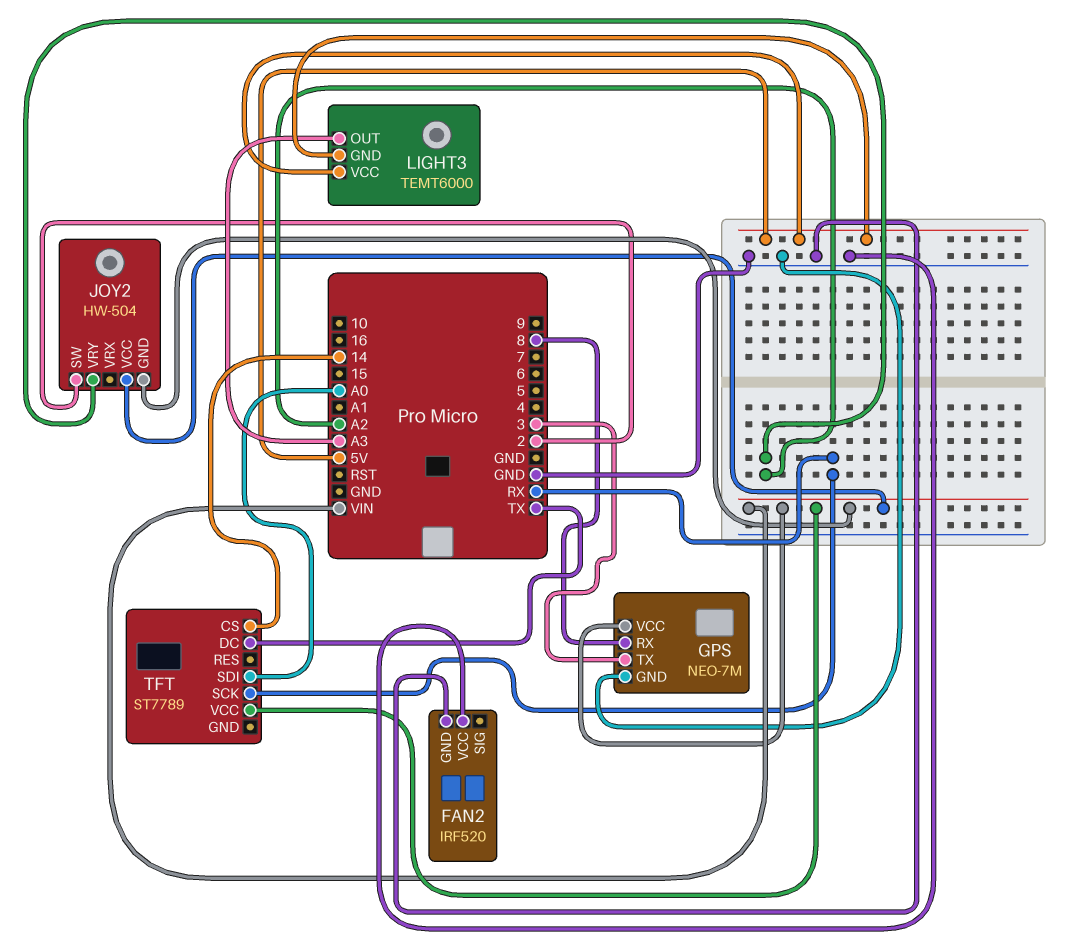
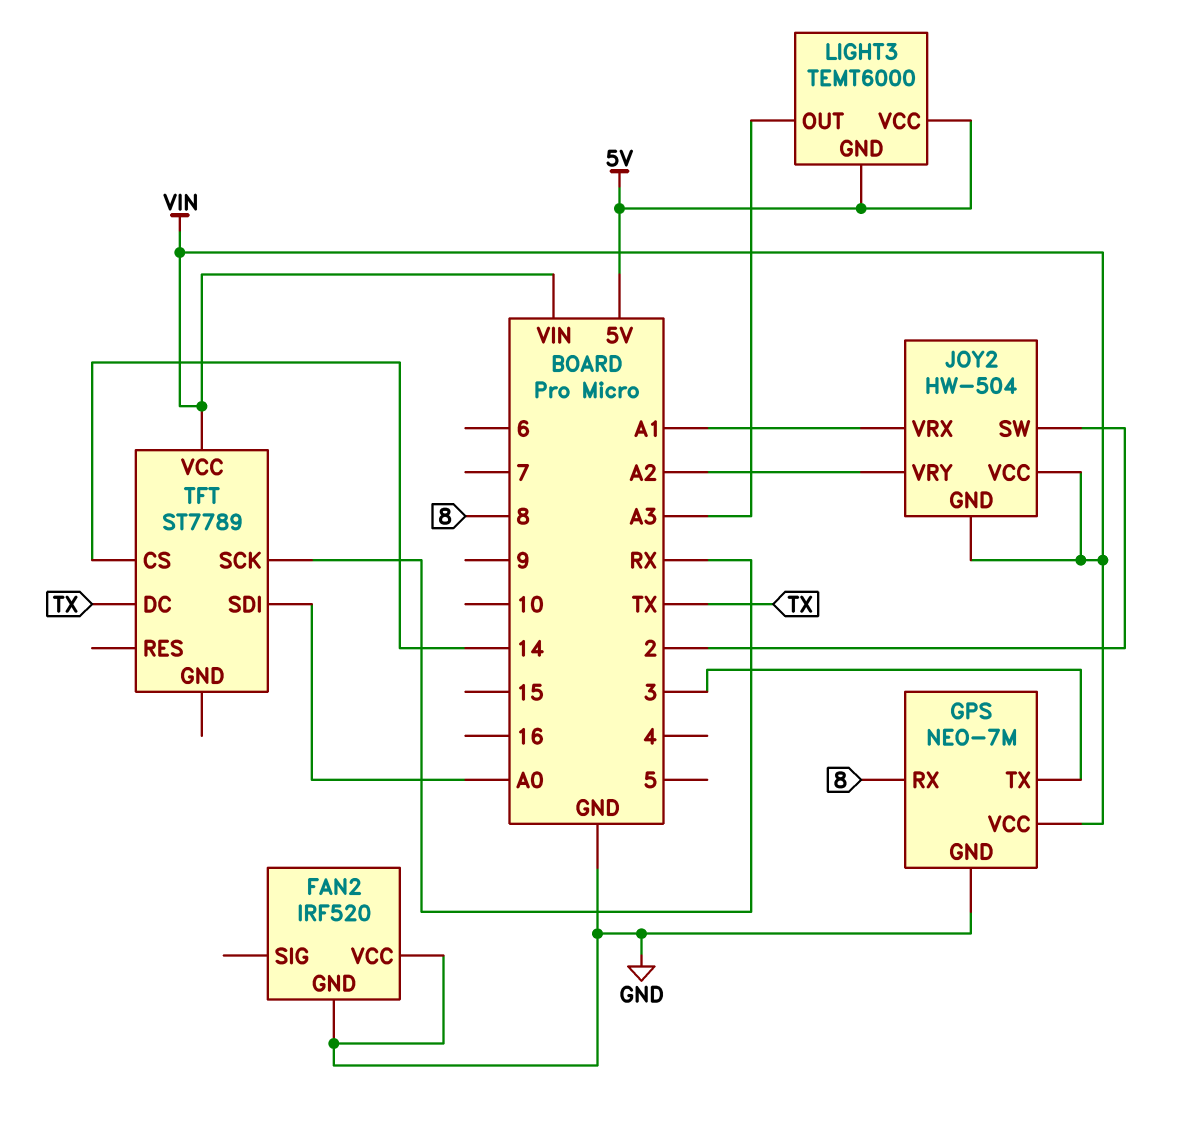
JOY2 pin VRX: none -> A1

